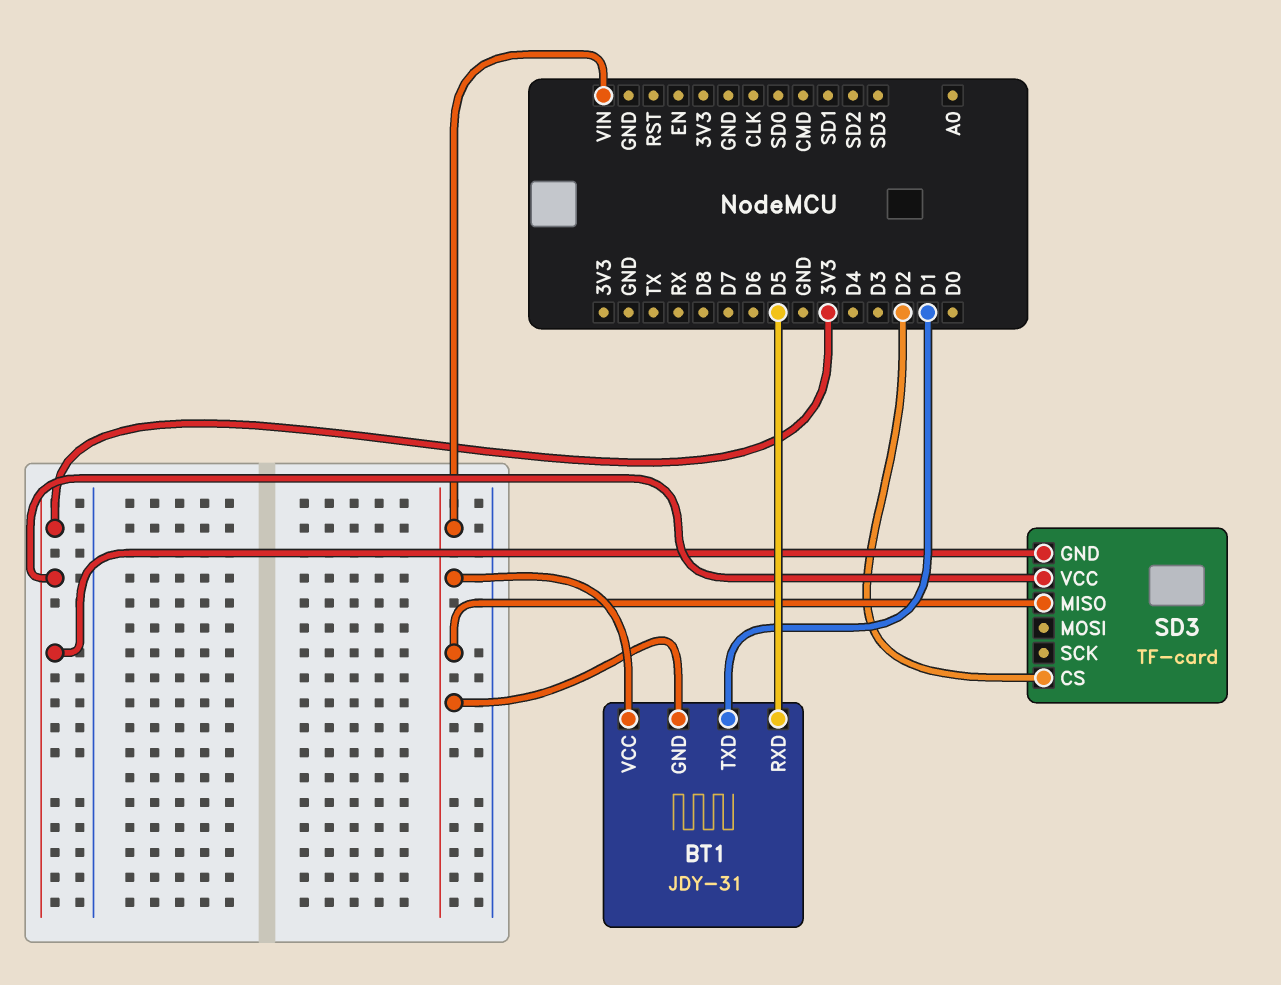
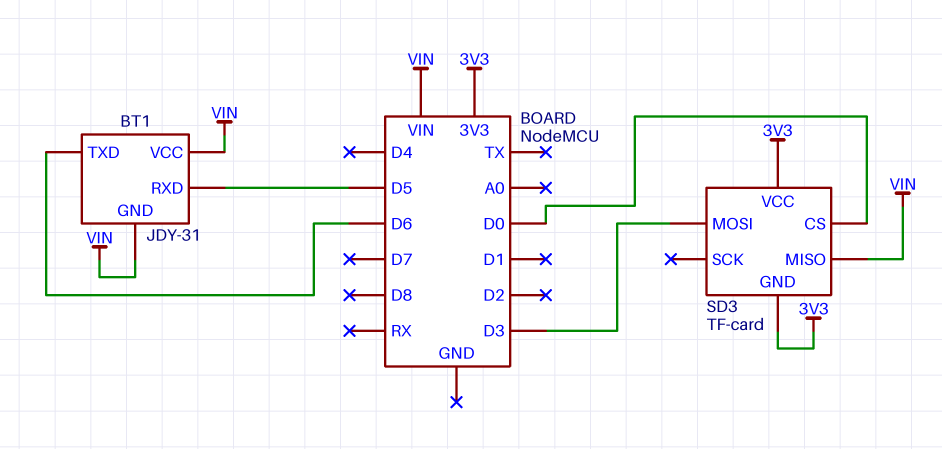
BT1 pin TXD: D1 -> D6
SD3 pin CS: D2 -> D0
SD3 pin MOSI: none -> D3

